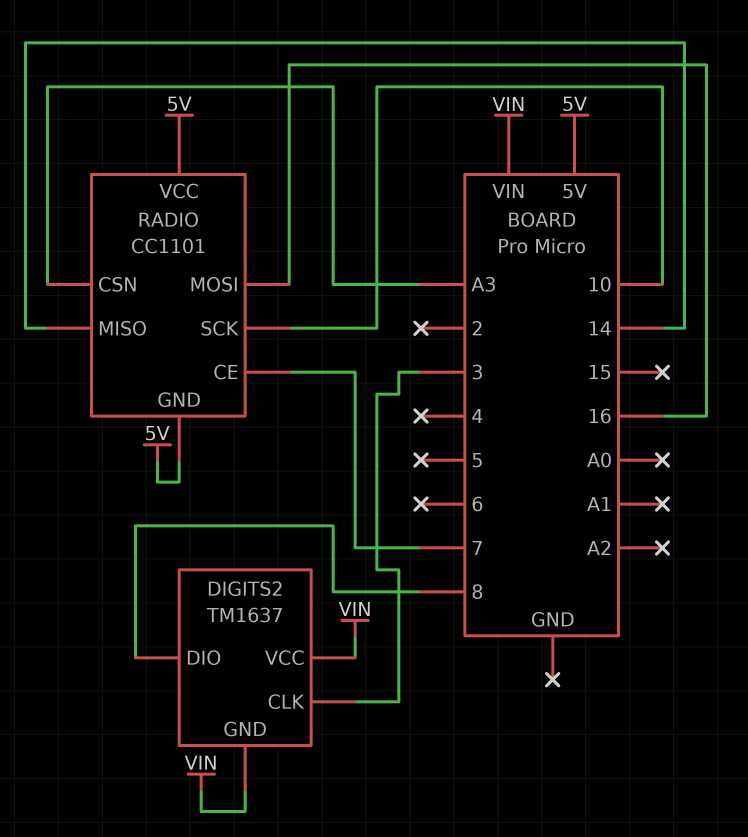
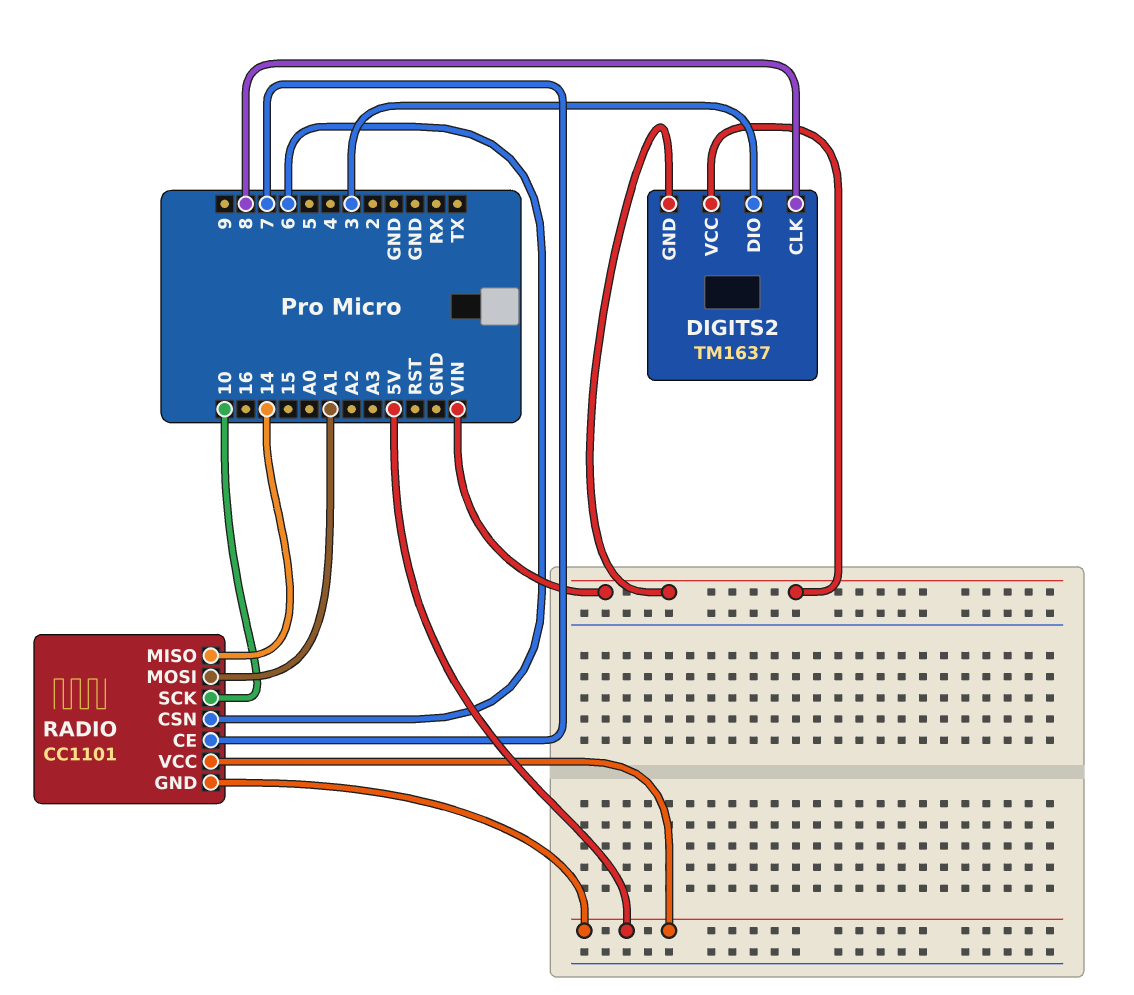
DIGITS2 pin CLK: 3 -> 8
DIGITS2 pin DIO: 8 -> 3
RADIO pin CSN: A3 -> 6
RADIO pin MOSI: 16 -> A1

